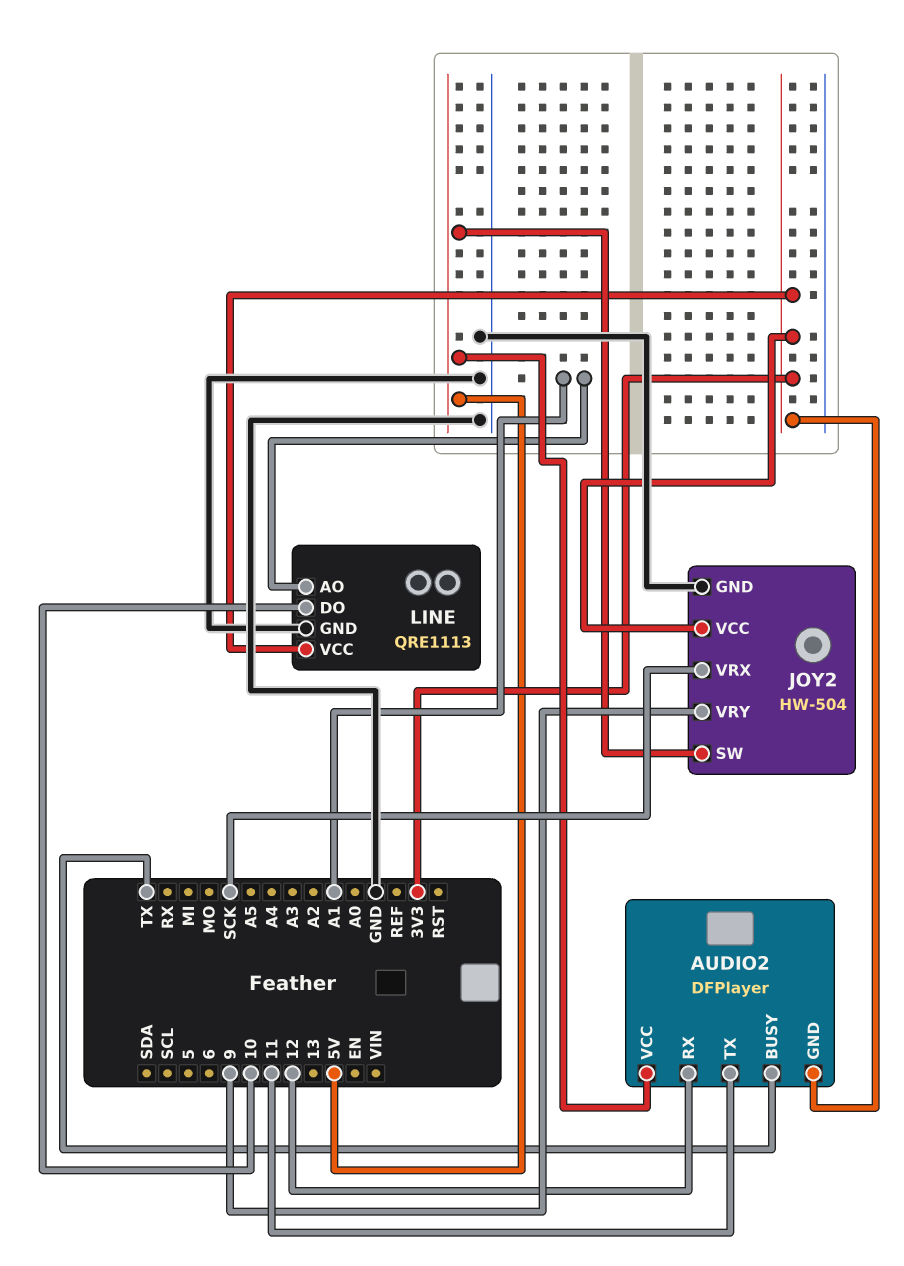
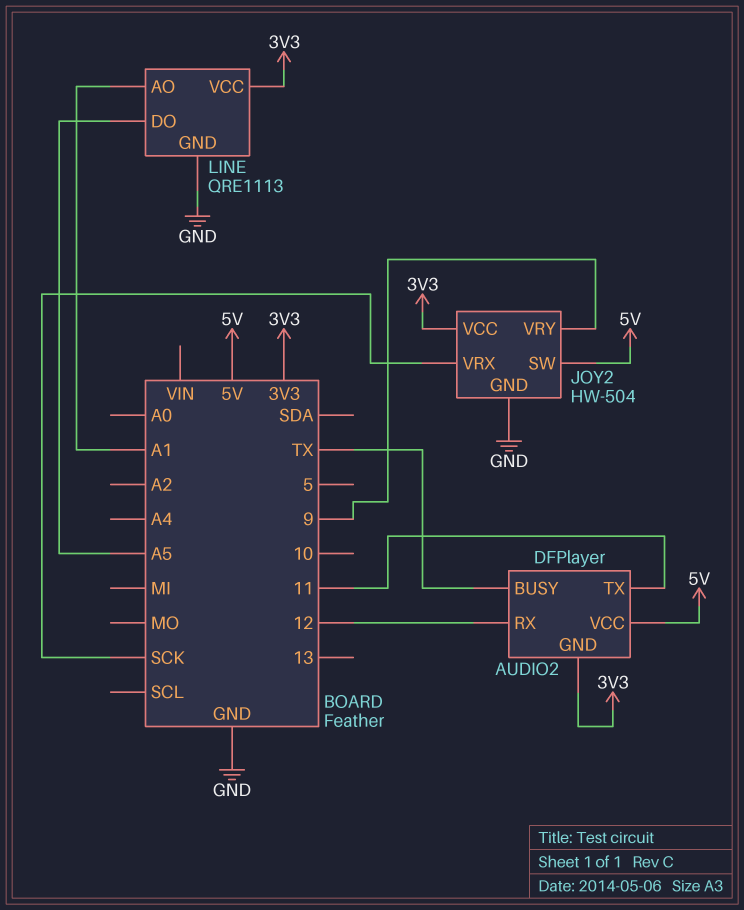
LINE pin DO: 10 -> A5

